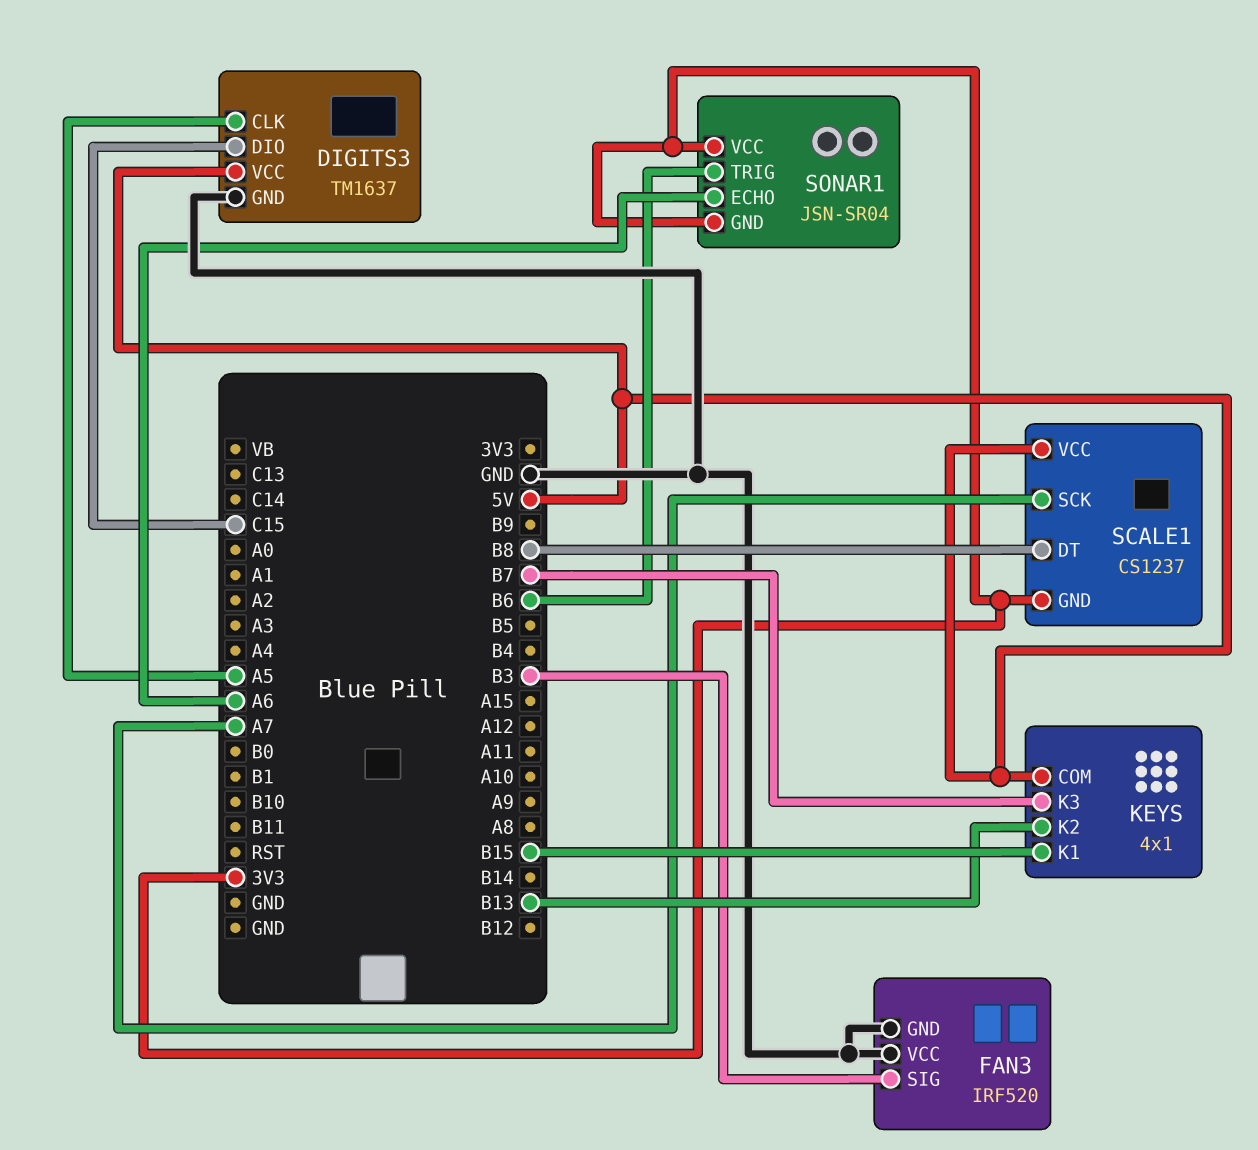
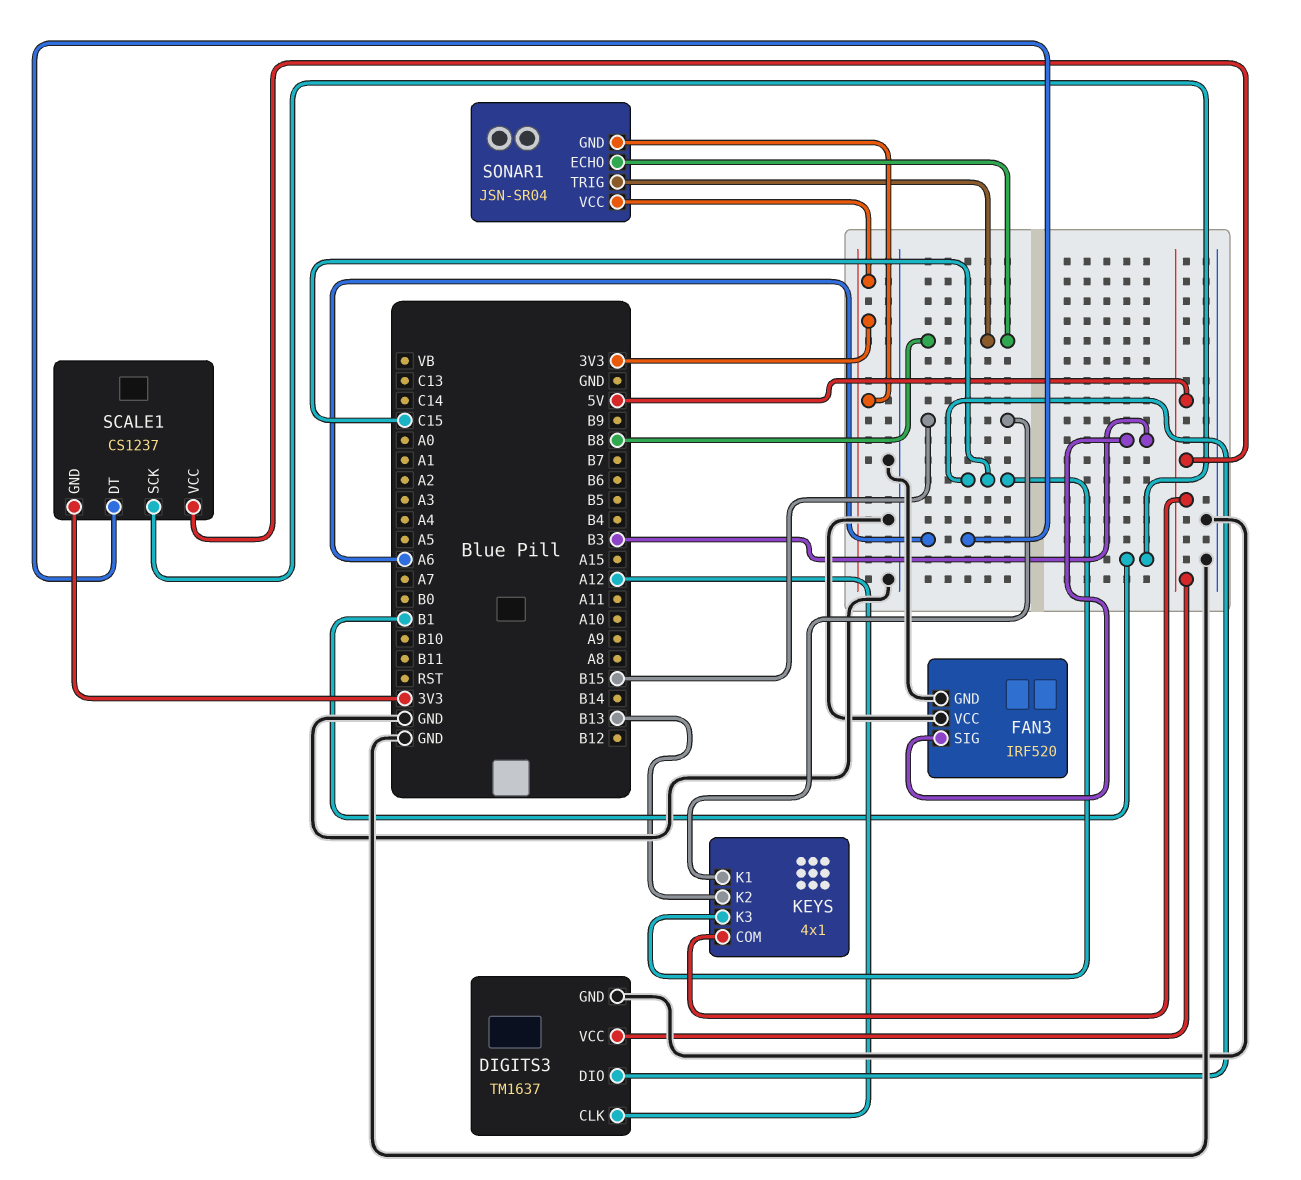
DIGITS3 pin CLK: A5 -> A12
KEYS pin K3: B7 -> C15
SCALE1 pin DT: B8 -> A6
SCALE1 pin SCK: A7 -> B1
SONAR1 pin ECHO: A6 -> B8
SONAR1 pin TRIG: B6 -> B8

